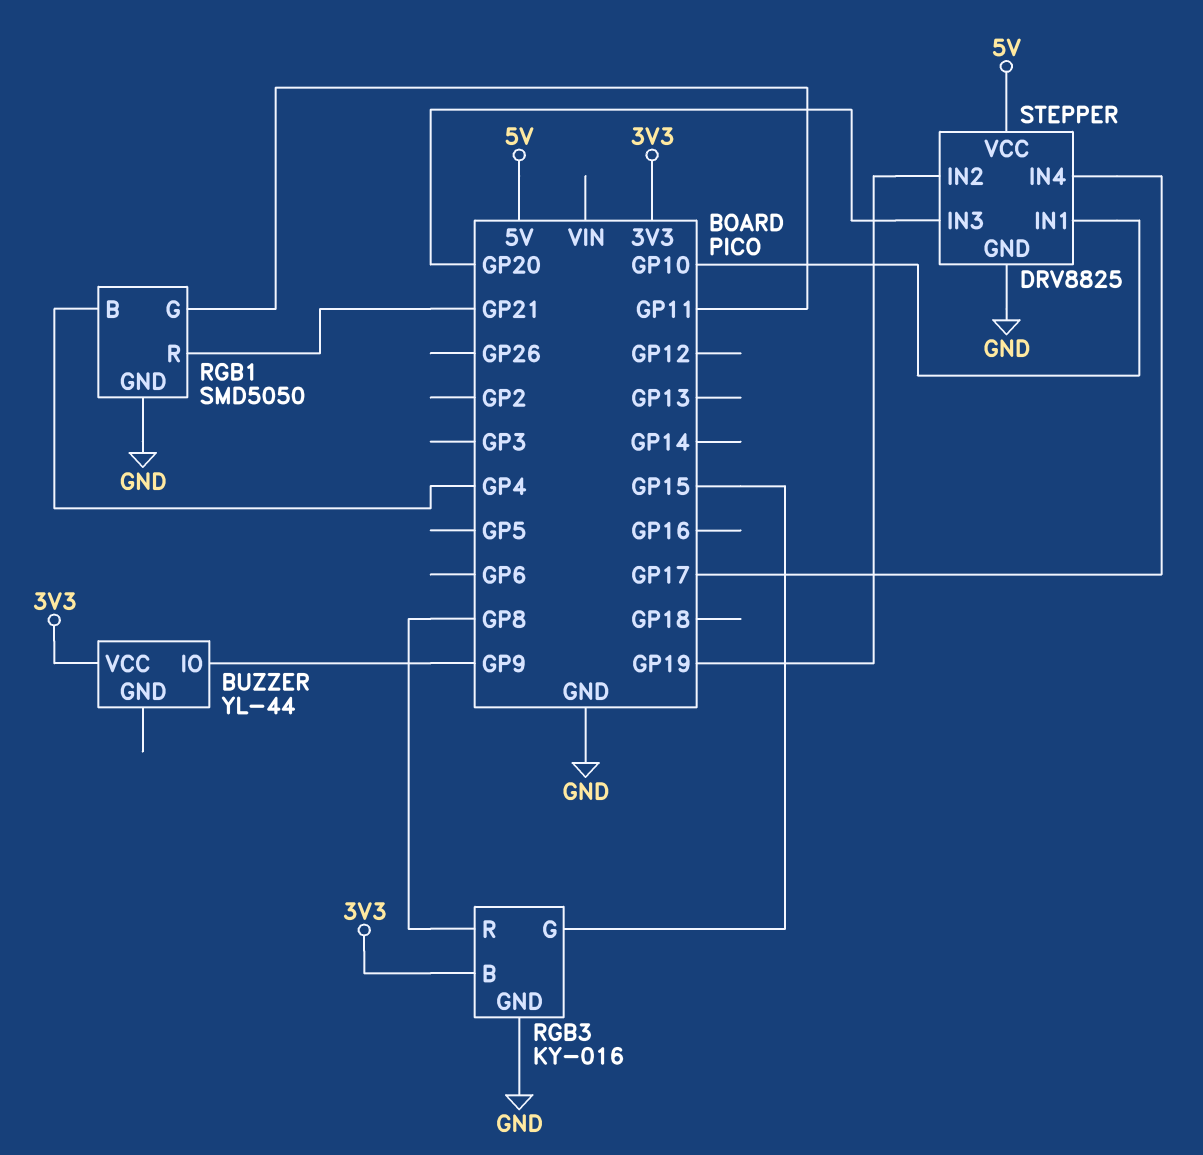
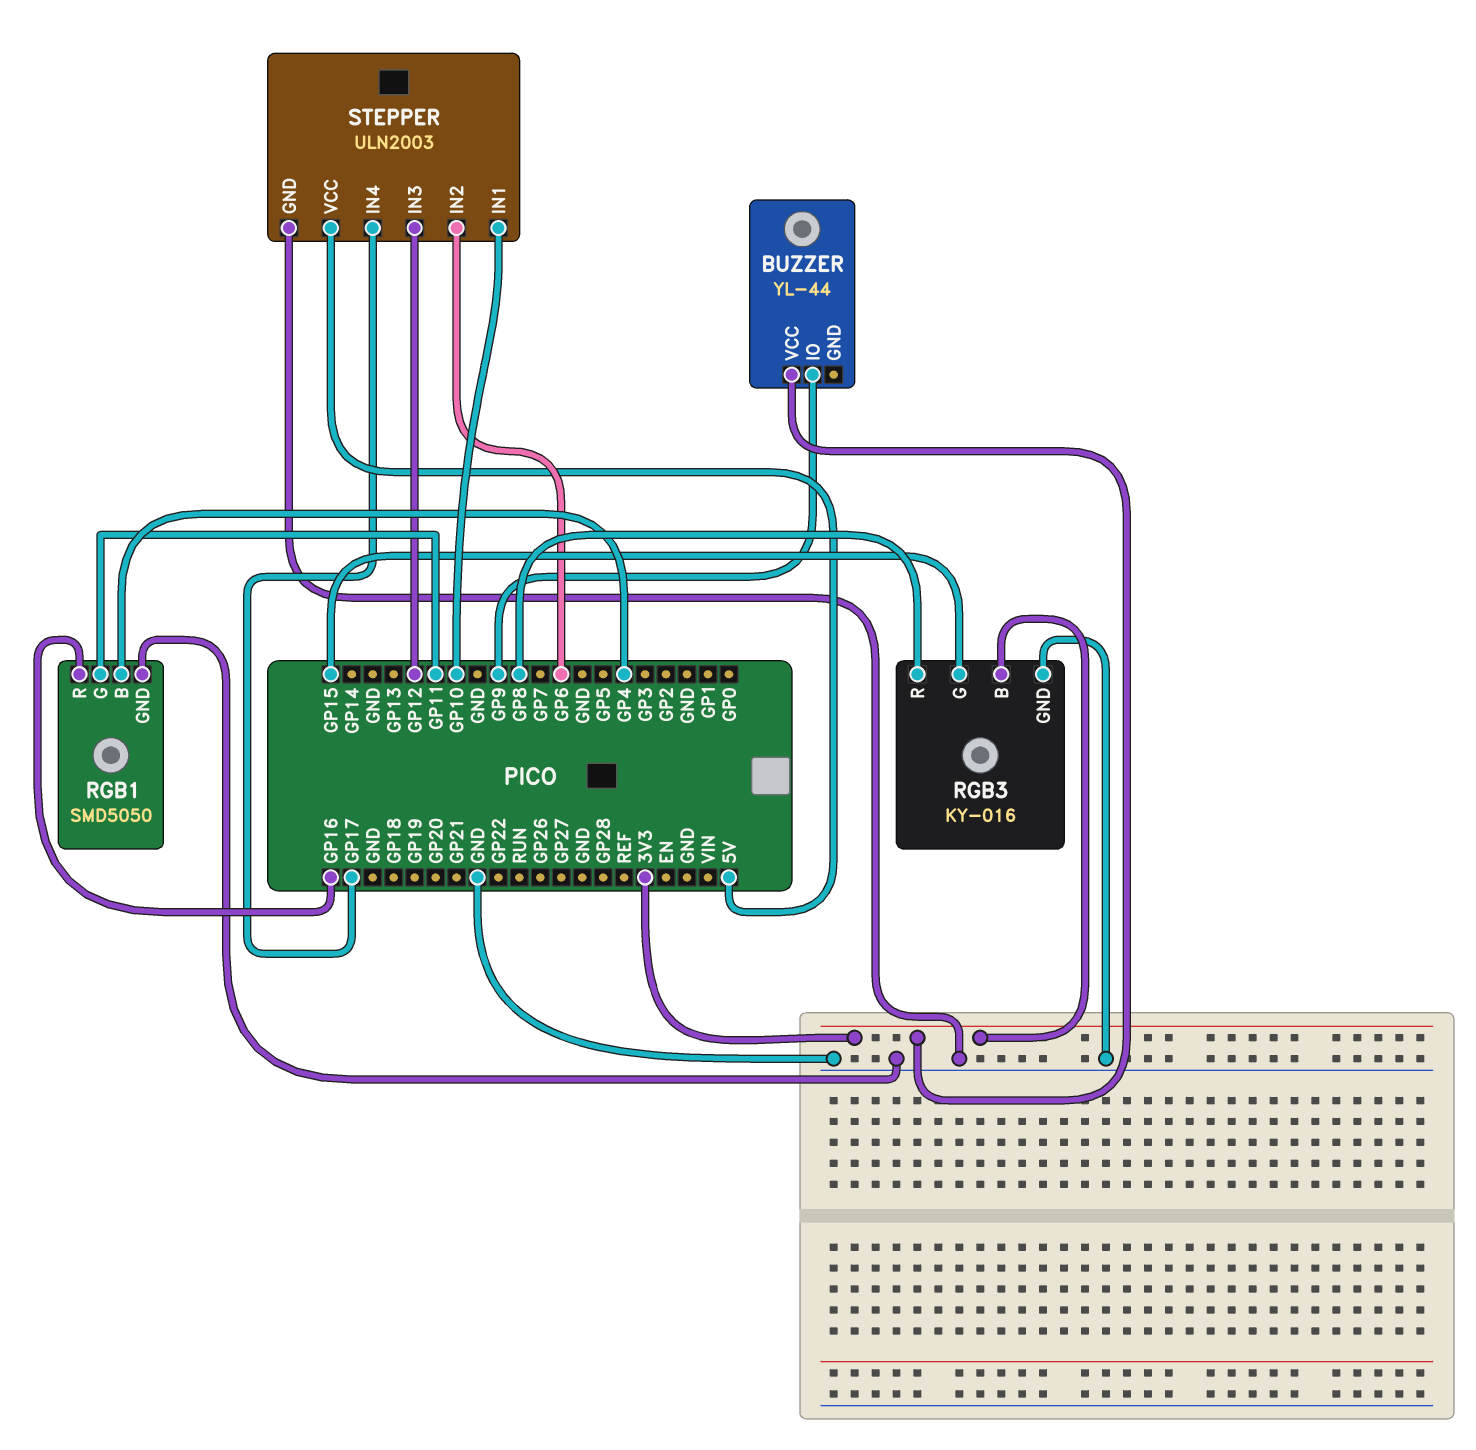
RGB1 pin R: GP21 -> GP16
STEPPER: DRV8825 -> ULN2003
STEPPER pin IN2: GP19 -> GP6
STEPPER pin IN3: GP20 -> GP12

